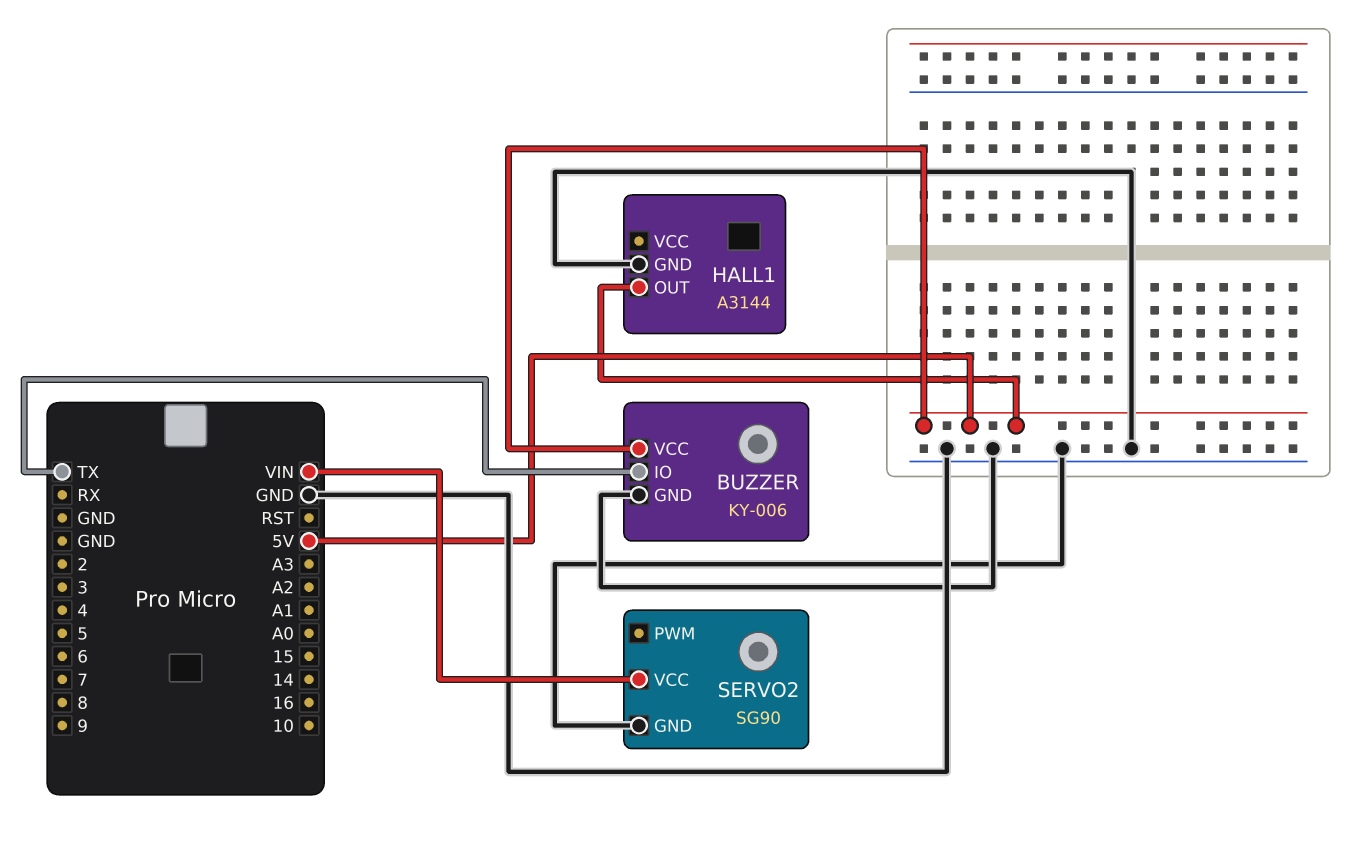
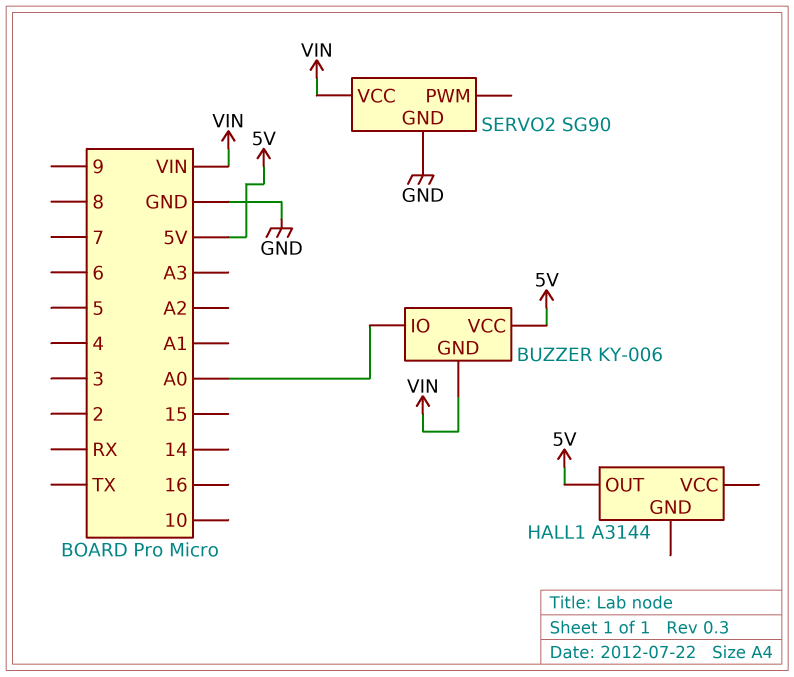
BUZZER pin GND: GND -> VIN
BUZZER pin IO: TX -> A0
HALL1 pin GND: GND -> none

